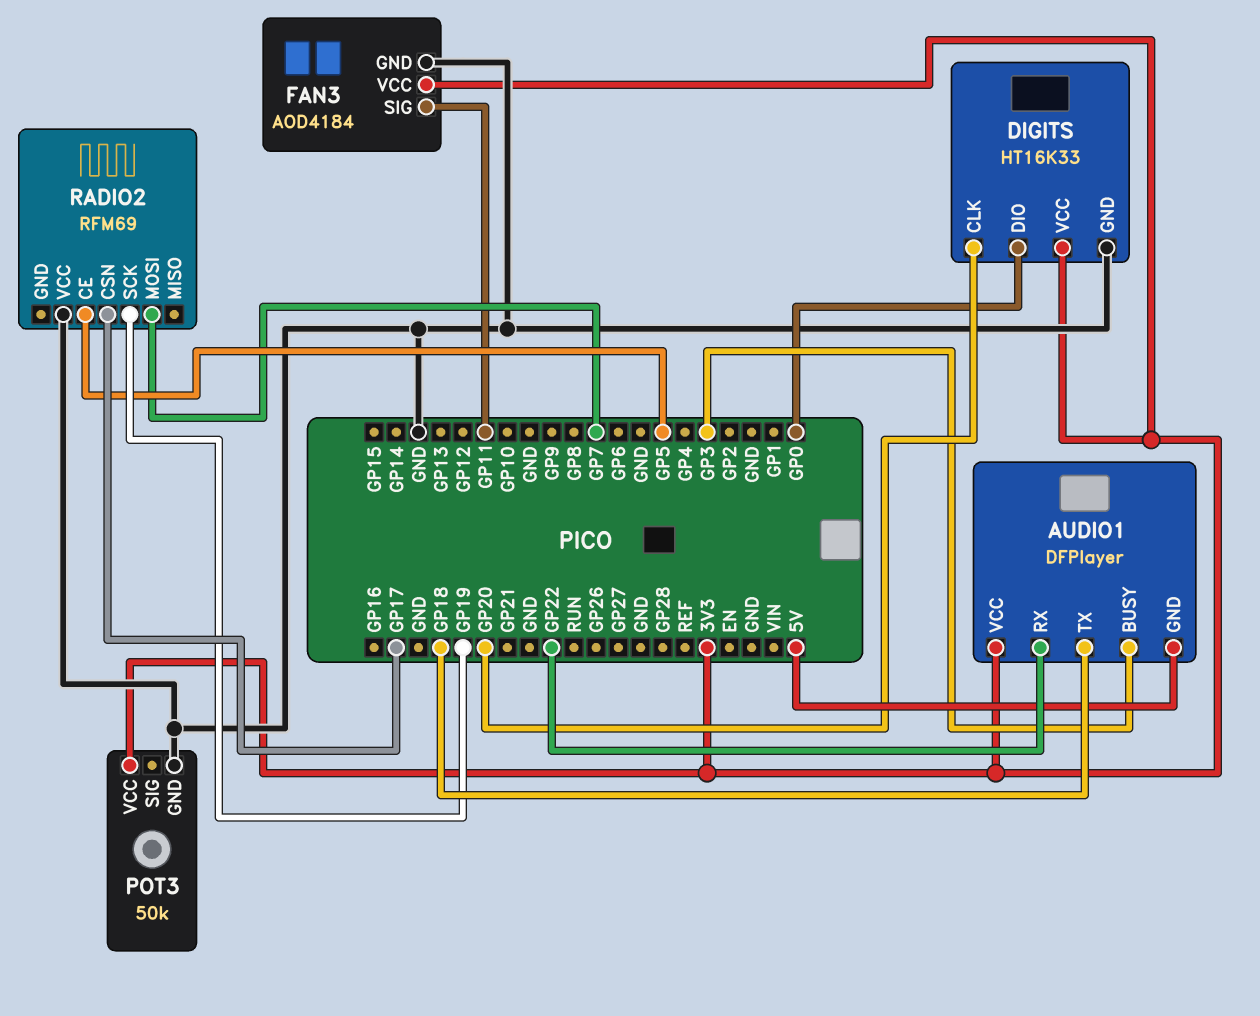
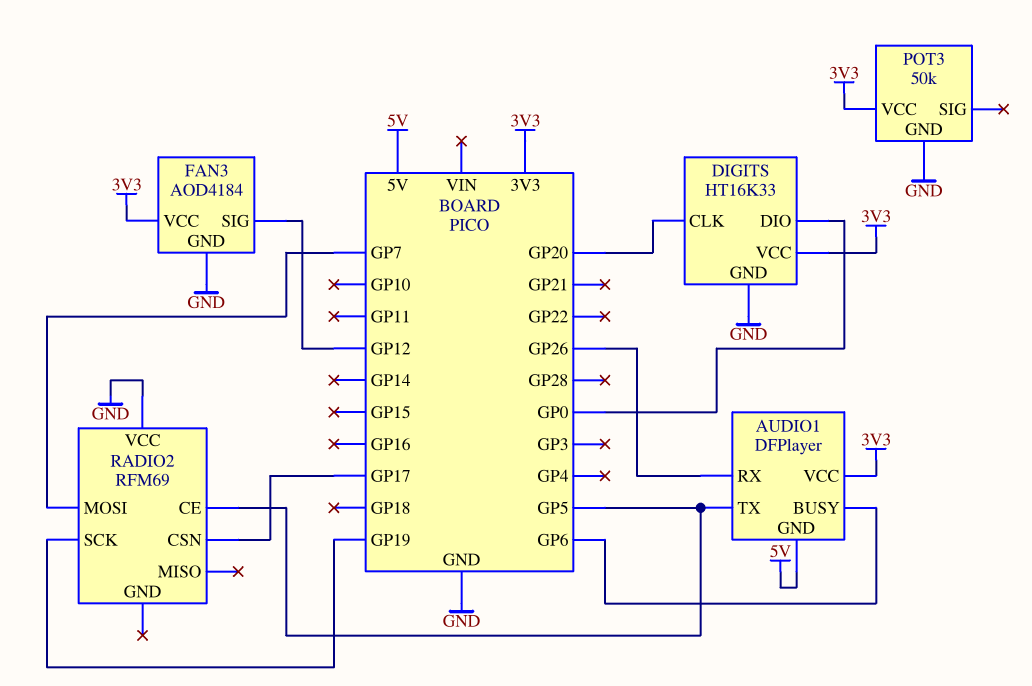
AUDIO1 pin BUSY: GP3 -> GP6
AUDIO1 pin RX: GP22 -> GP26
AUDIO1 pin TX: GP18 -> GP5
FAN3 pin SIG: GP11 -> GP12

